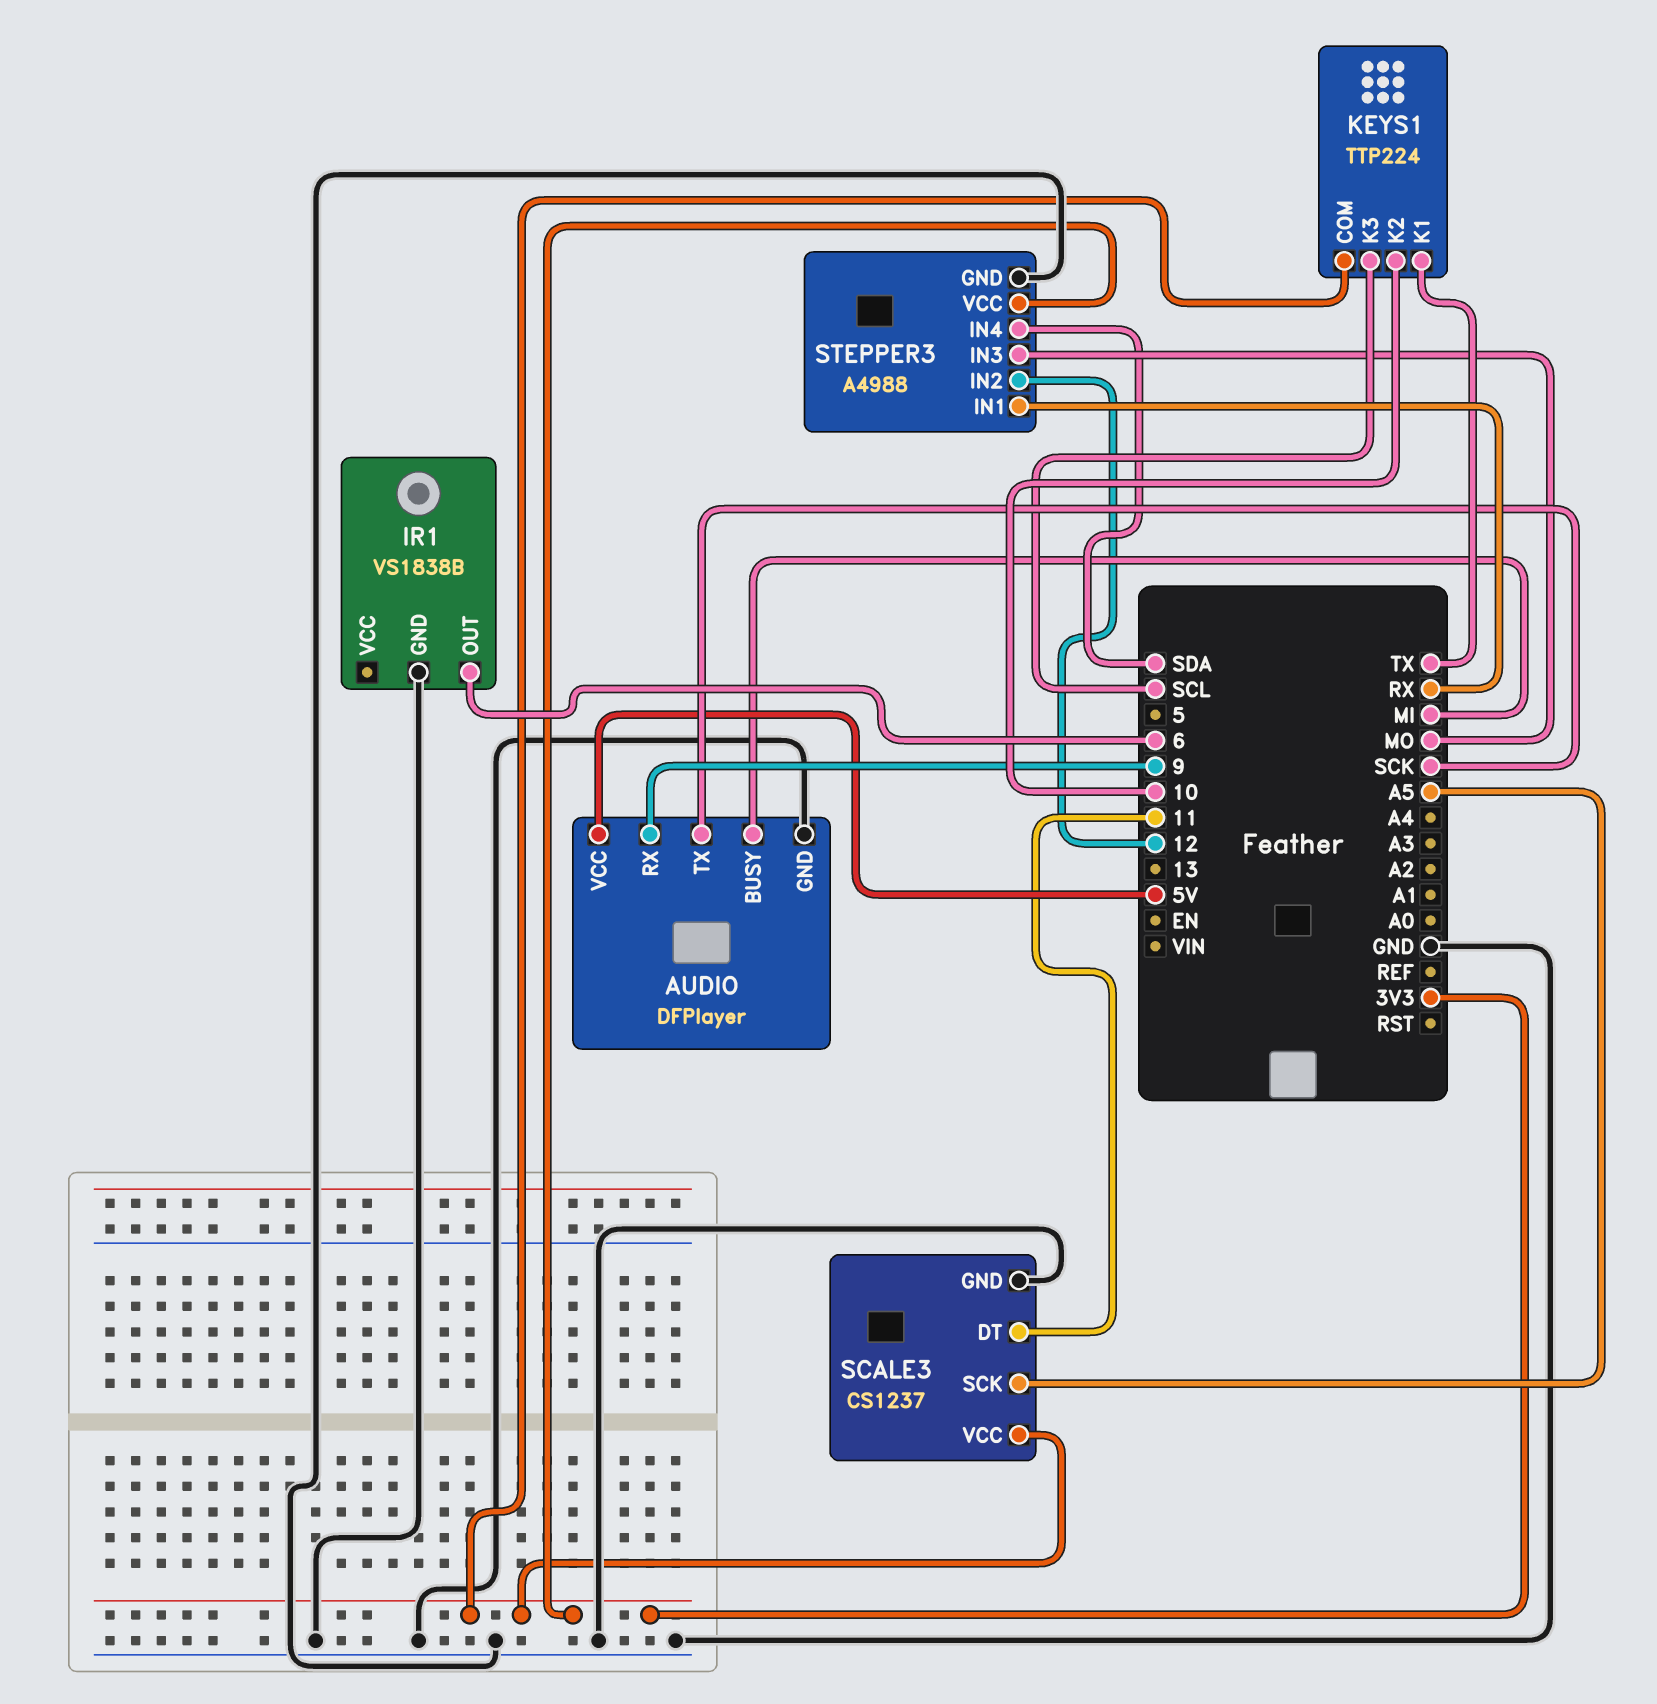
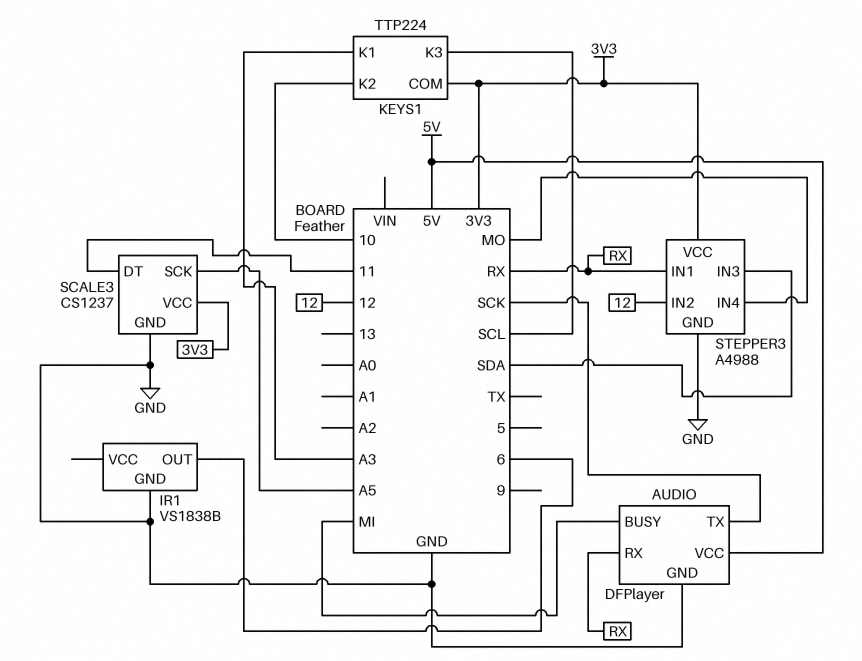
AUDIO pin RX: 9 -> RX
KEYS1 pin K1: TX -> A3
STEPPER3 pin IN3: MO -> SDA
STEPPER3 pin IN4: SDA -> MO

